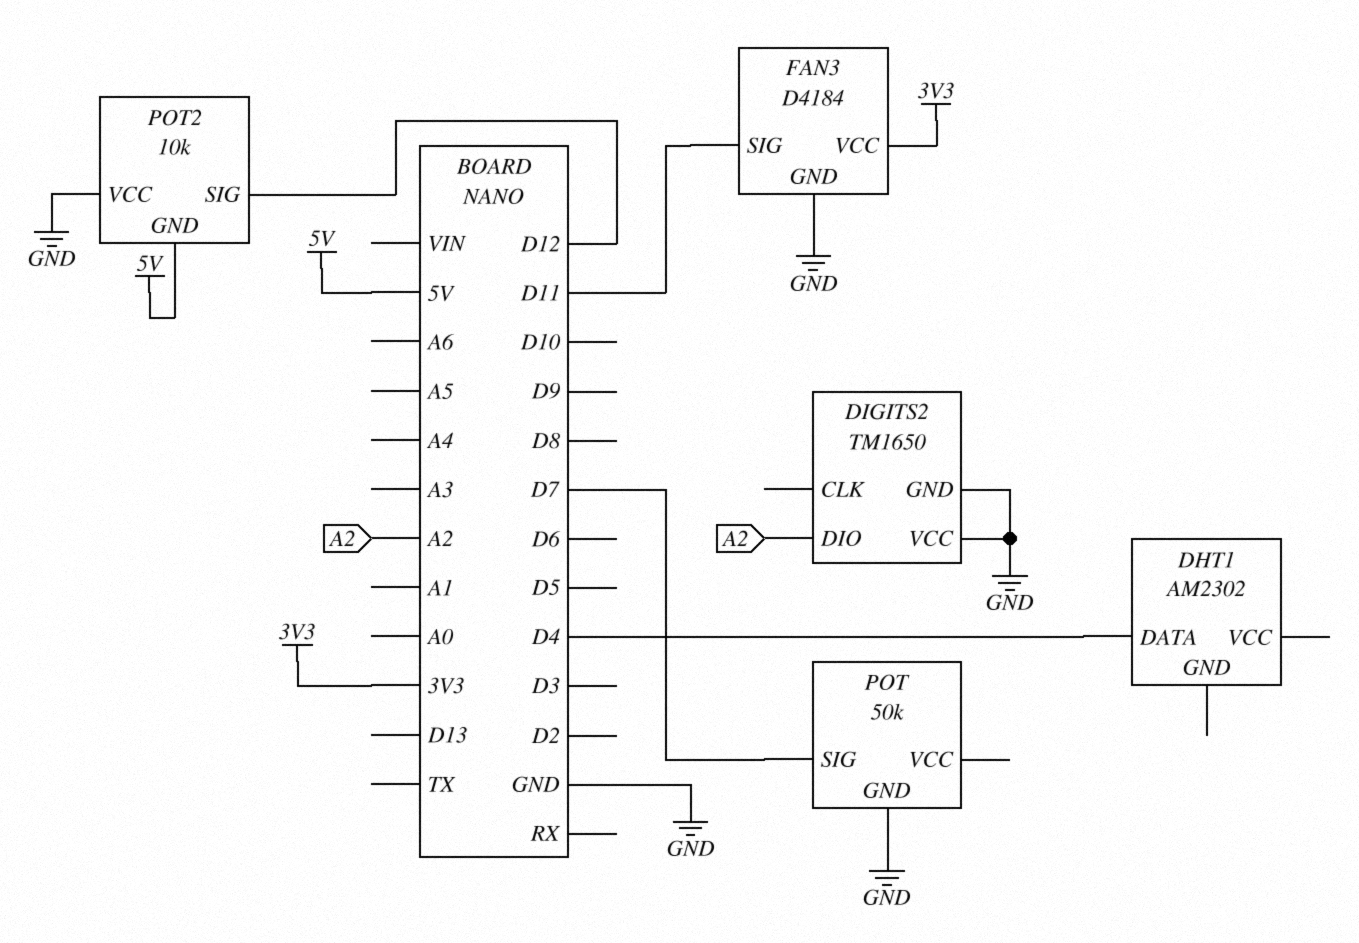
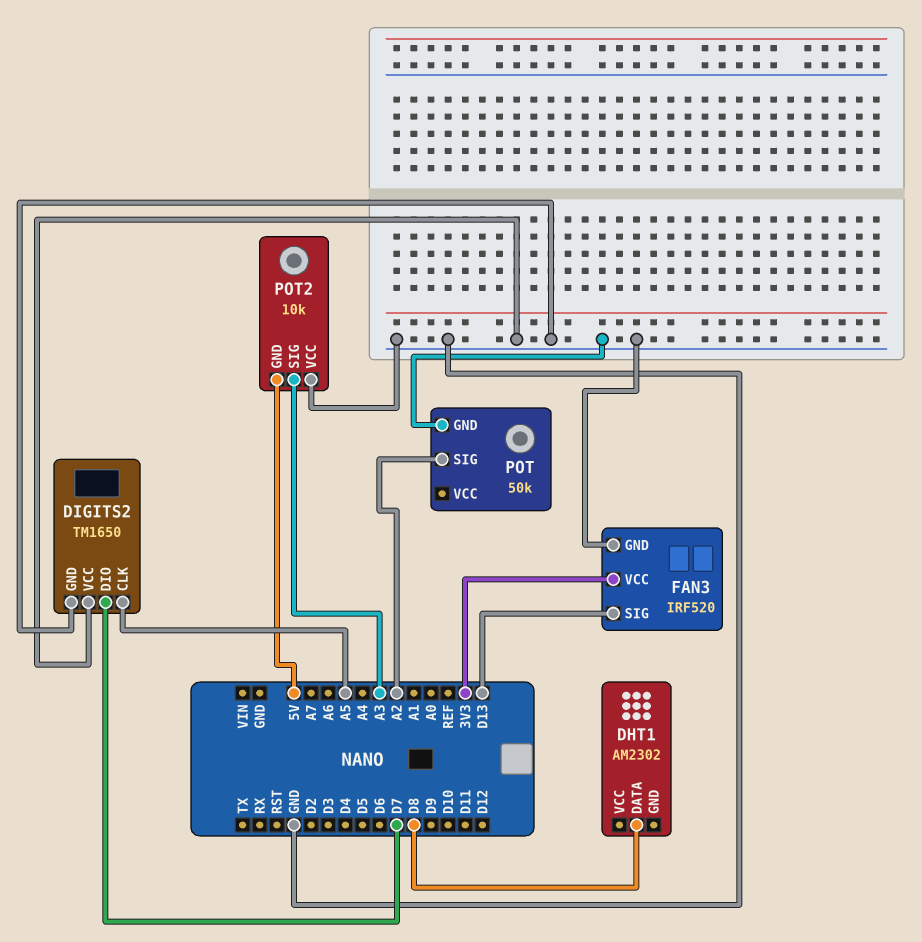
DHT1 pin DATA: D4 -> D8
DIGITS2 pin CLK: none -> A5
DIGITS2 pin DIO: A2 -> D7
FAN3: D4184 -> IRF520
FAN3 pin SIG: D11 -> D13
POT pin SIG: D7 -> A2
POT2 pin SIG: D12 -> A3

